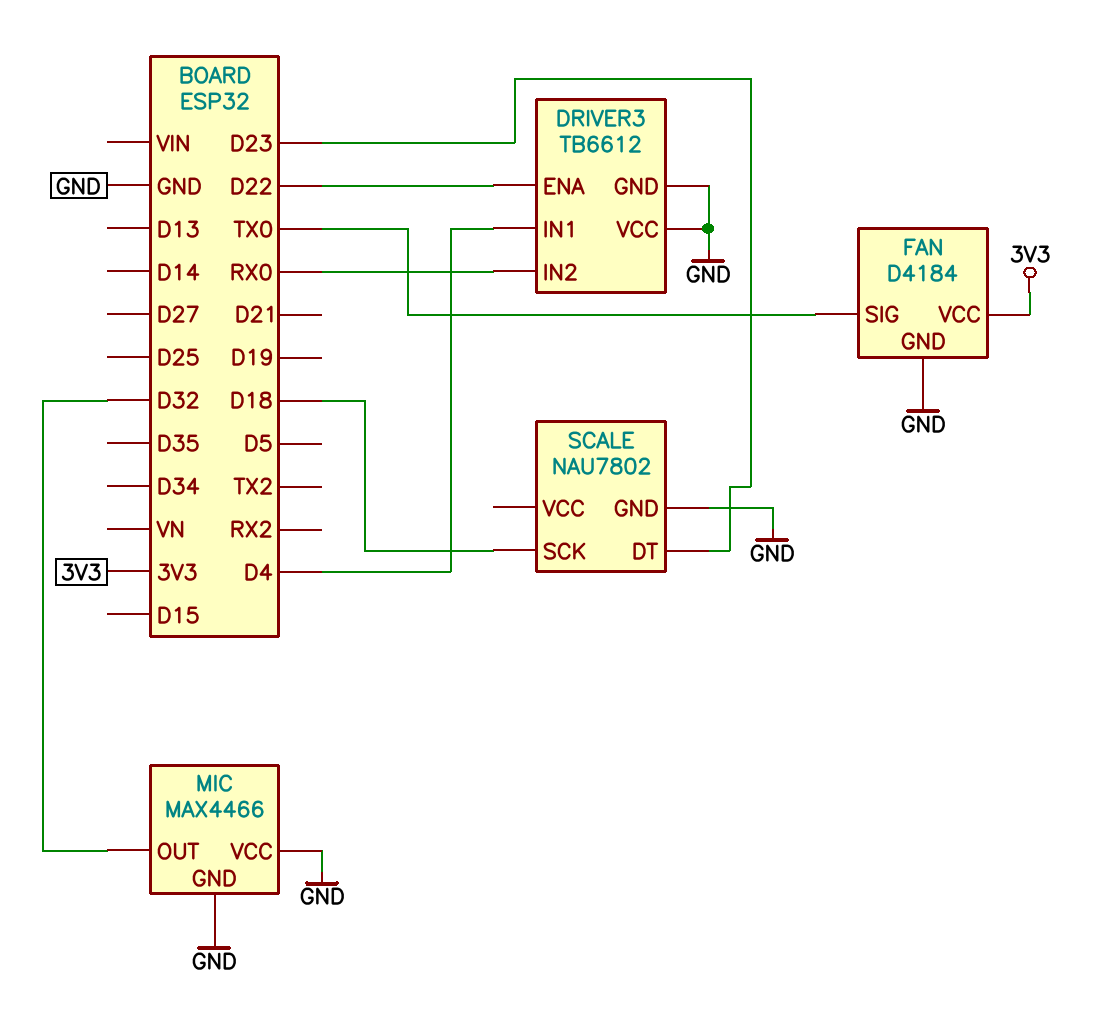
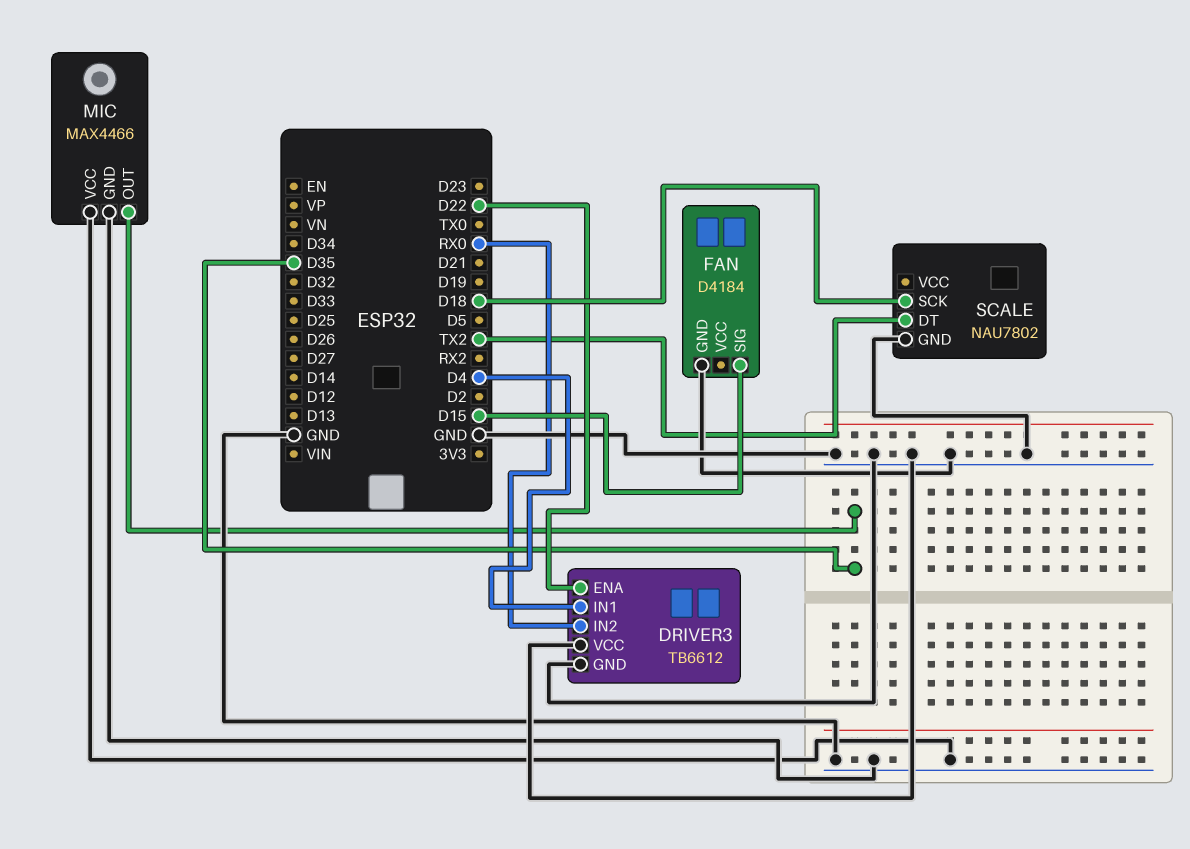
FAN pin SIG: TX0 -> D15
FAN pin VCC: 3V3 -> none
MIC pin OUT: D32 -> D35
SCALE pin DT: D23 -> TX2

